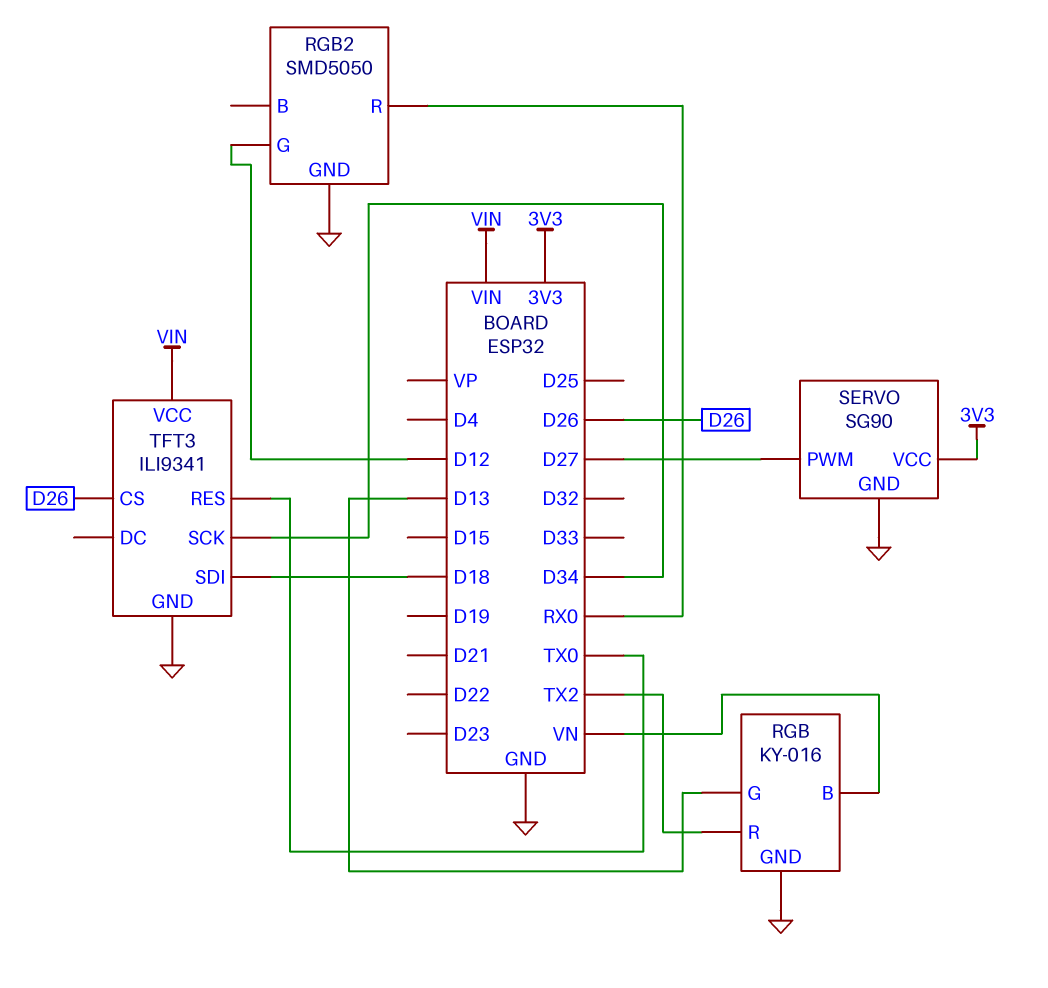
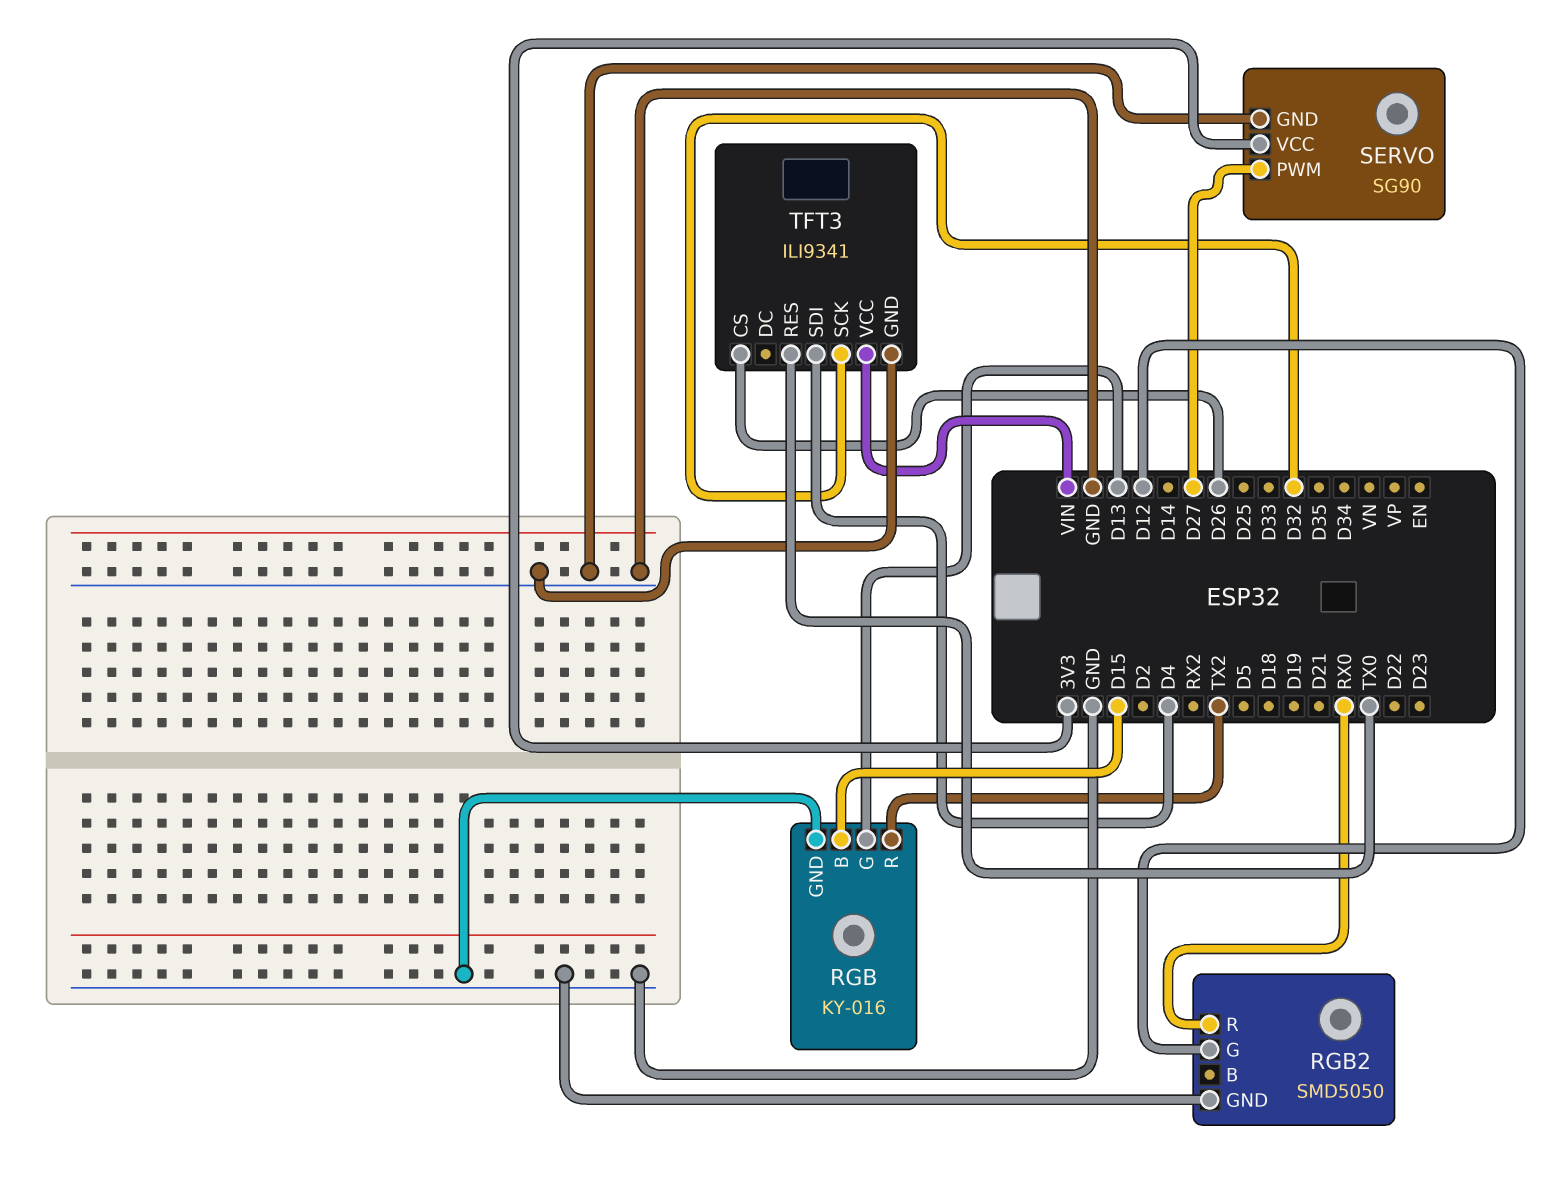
RGB pin B: VN -> D15
TFT3 pin SCK: D34 -> D32
TFT3 pin SDI: D18 -> D4

